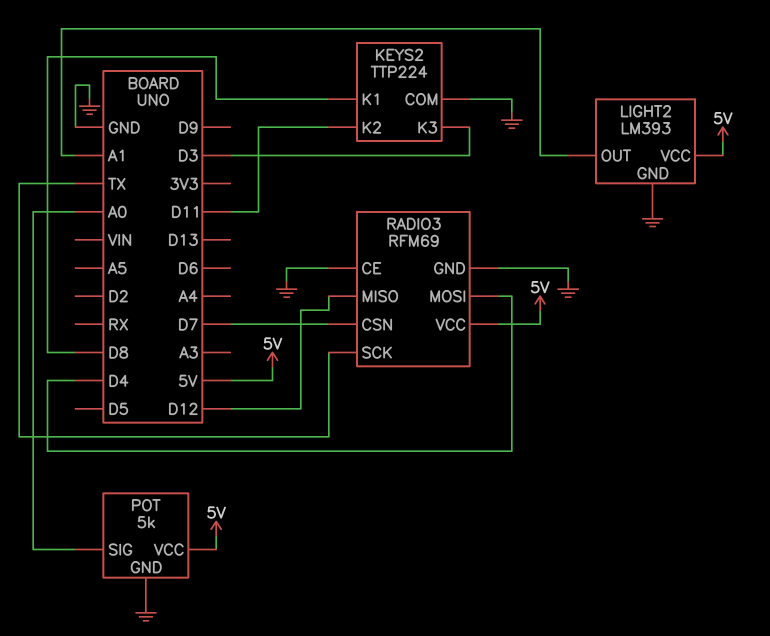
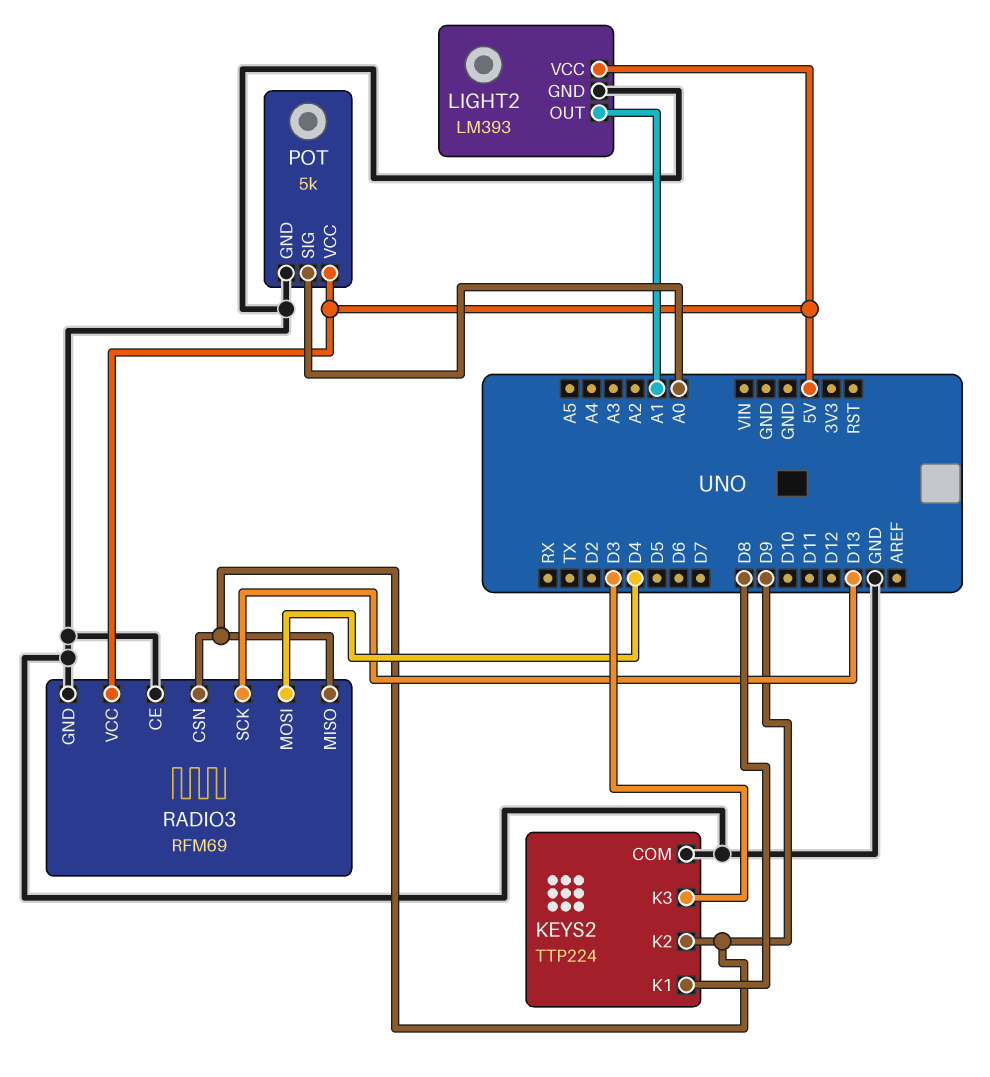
KEYS2 pin K2: D11 -> D9
RADIO3 pin CSN: D7 -> D9
RADIO3 pin MISO: D12 -> D9
RADIO3 pin SCK: TX -> D13

